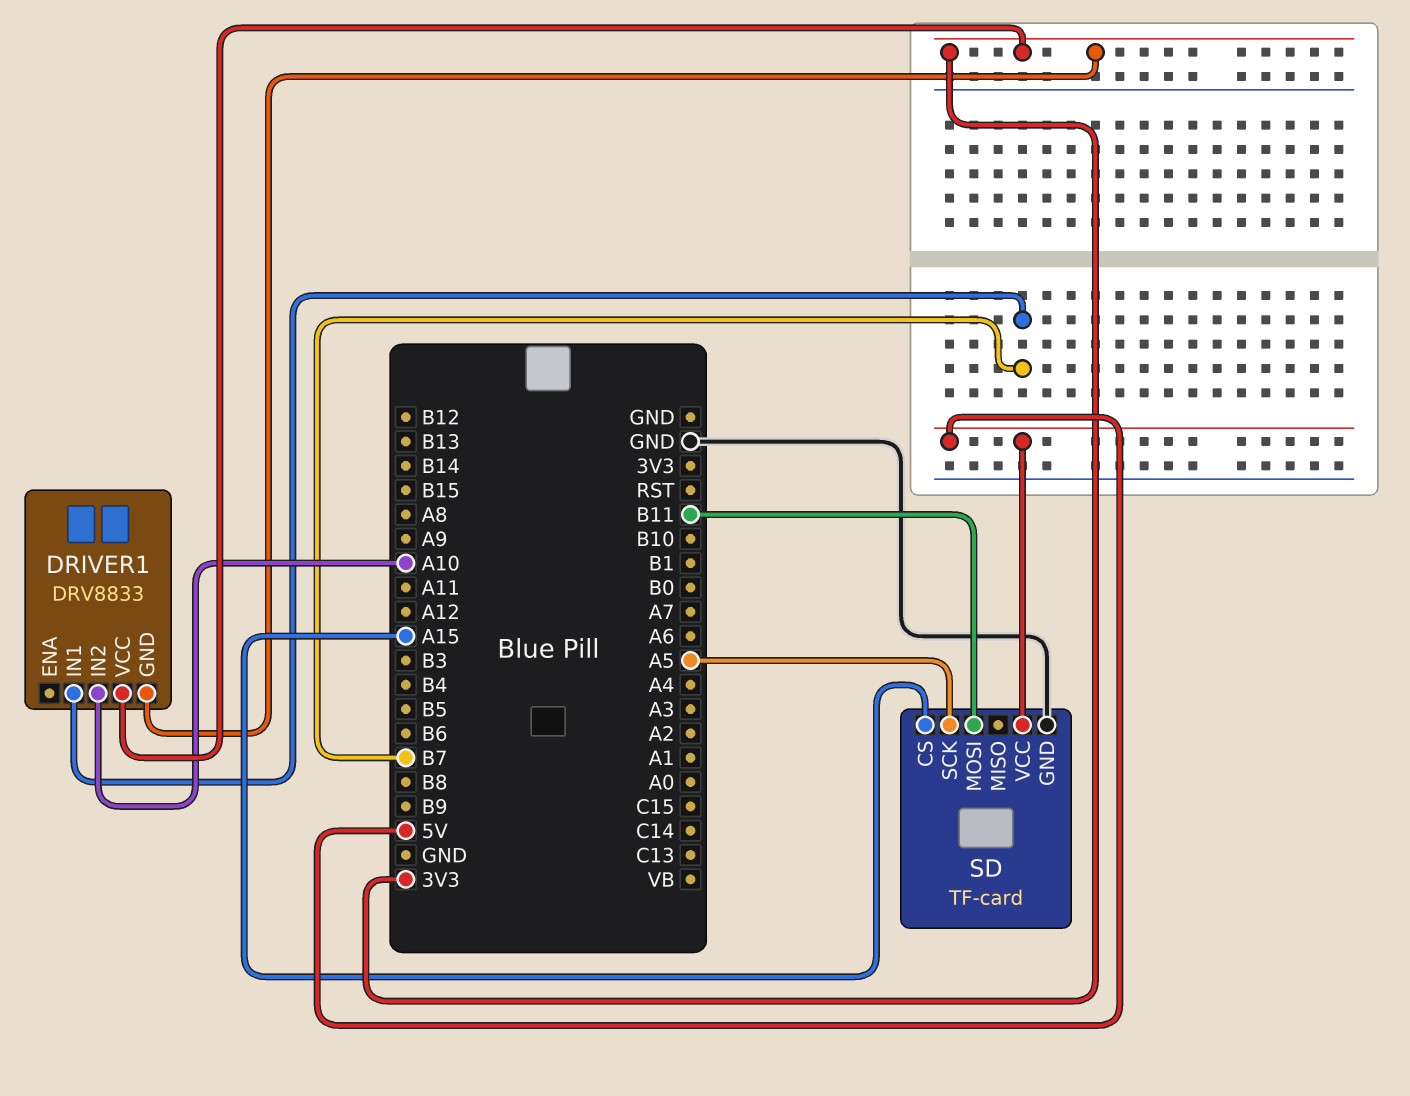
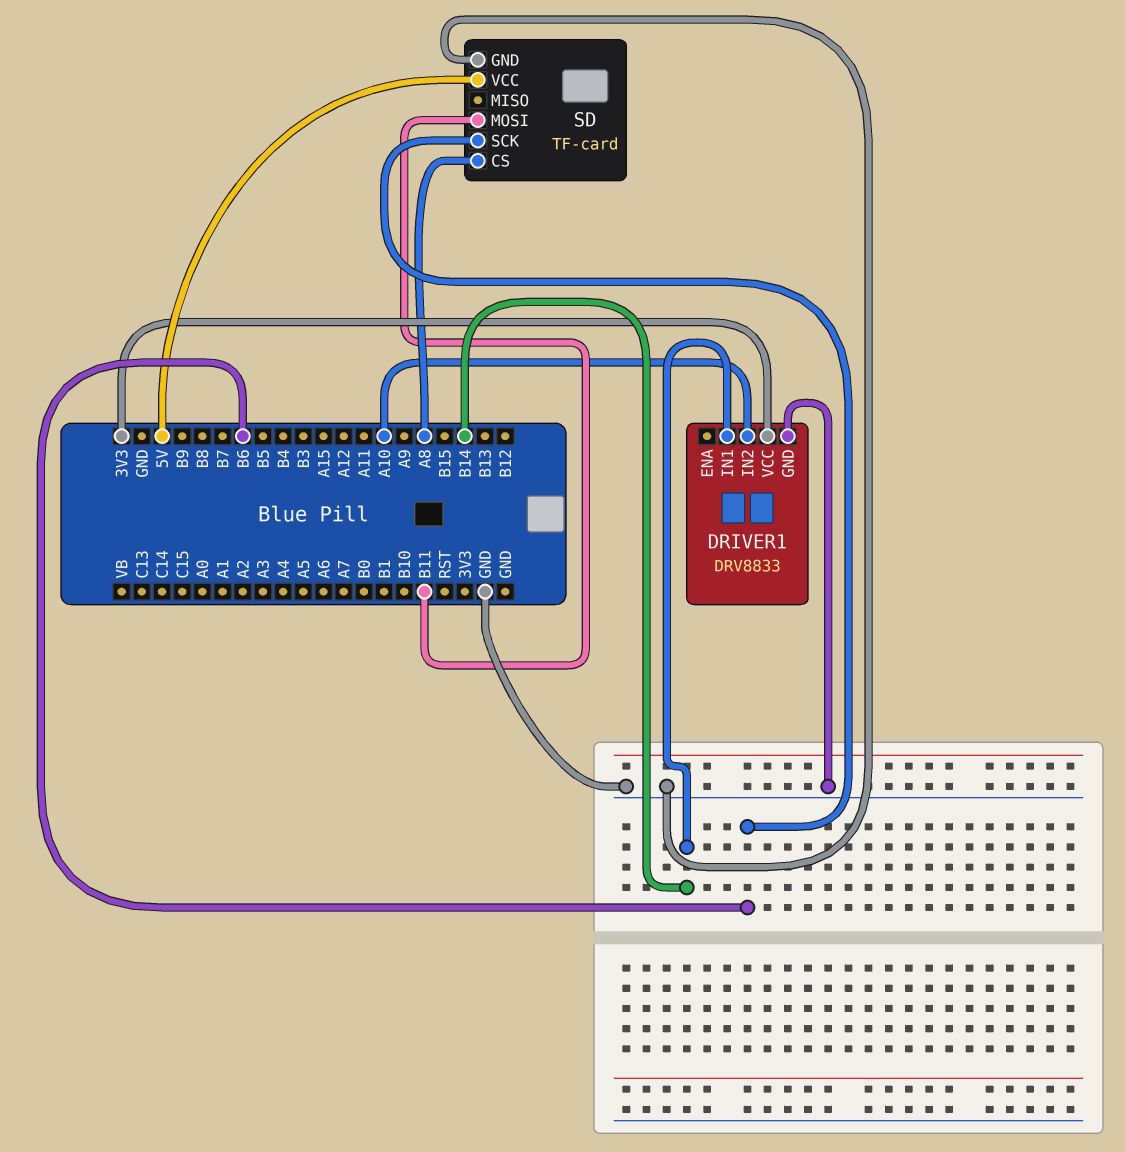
DRIVER1 pin GND: 3V3 -> GND
DRIVER1 pin IN1: B7 -> B14
SD pin CS: A15 -> A8
SD pin SCK: A5 -> B6

